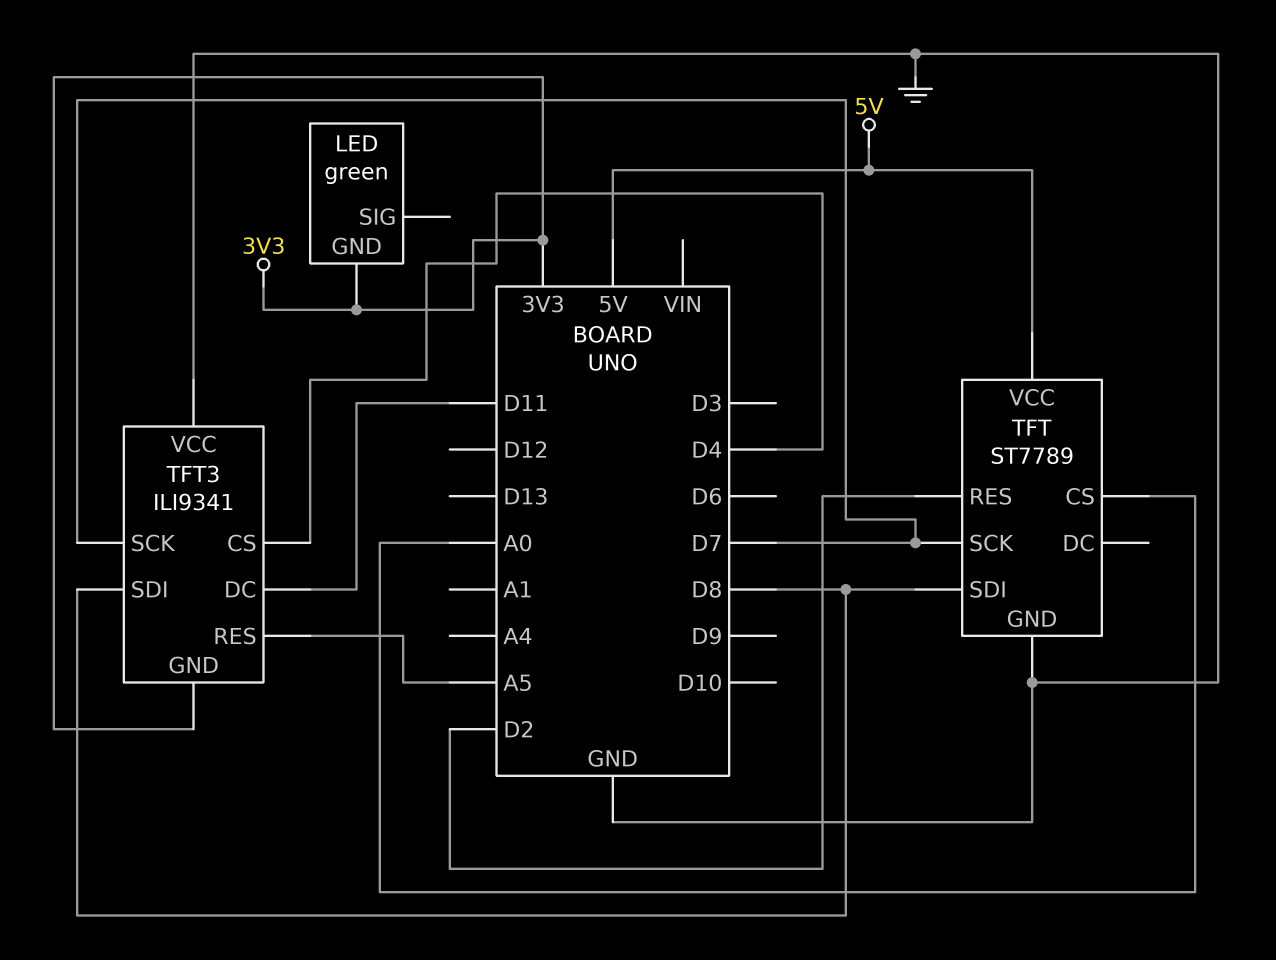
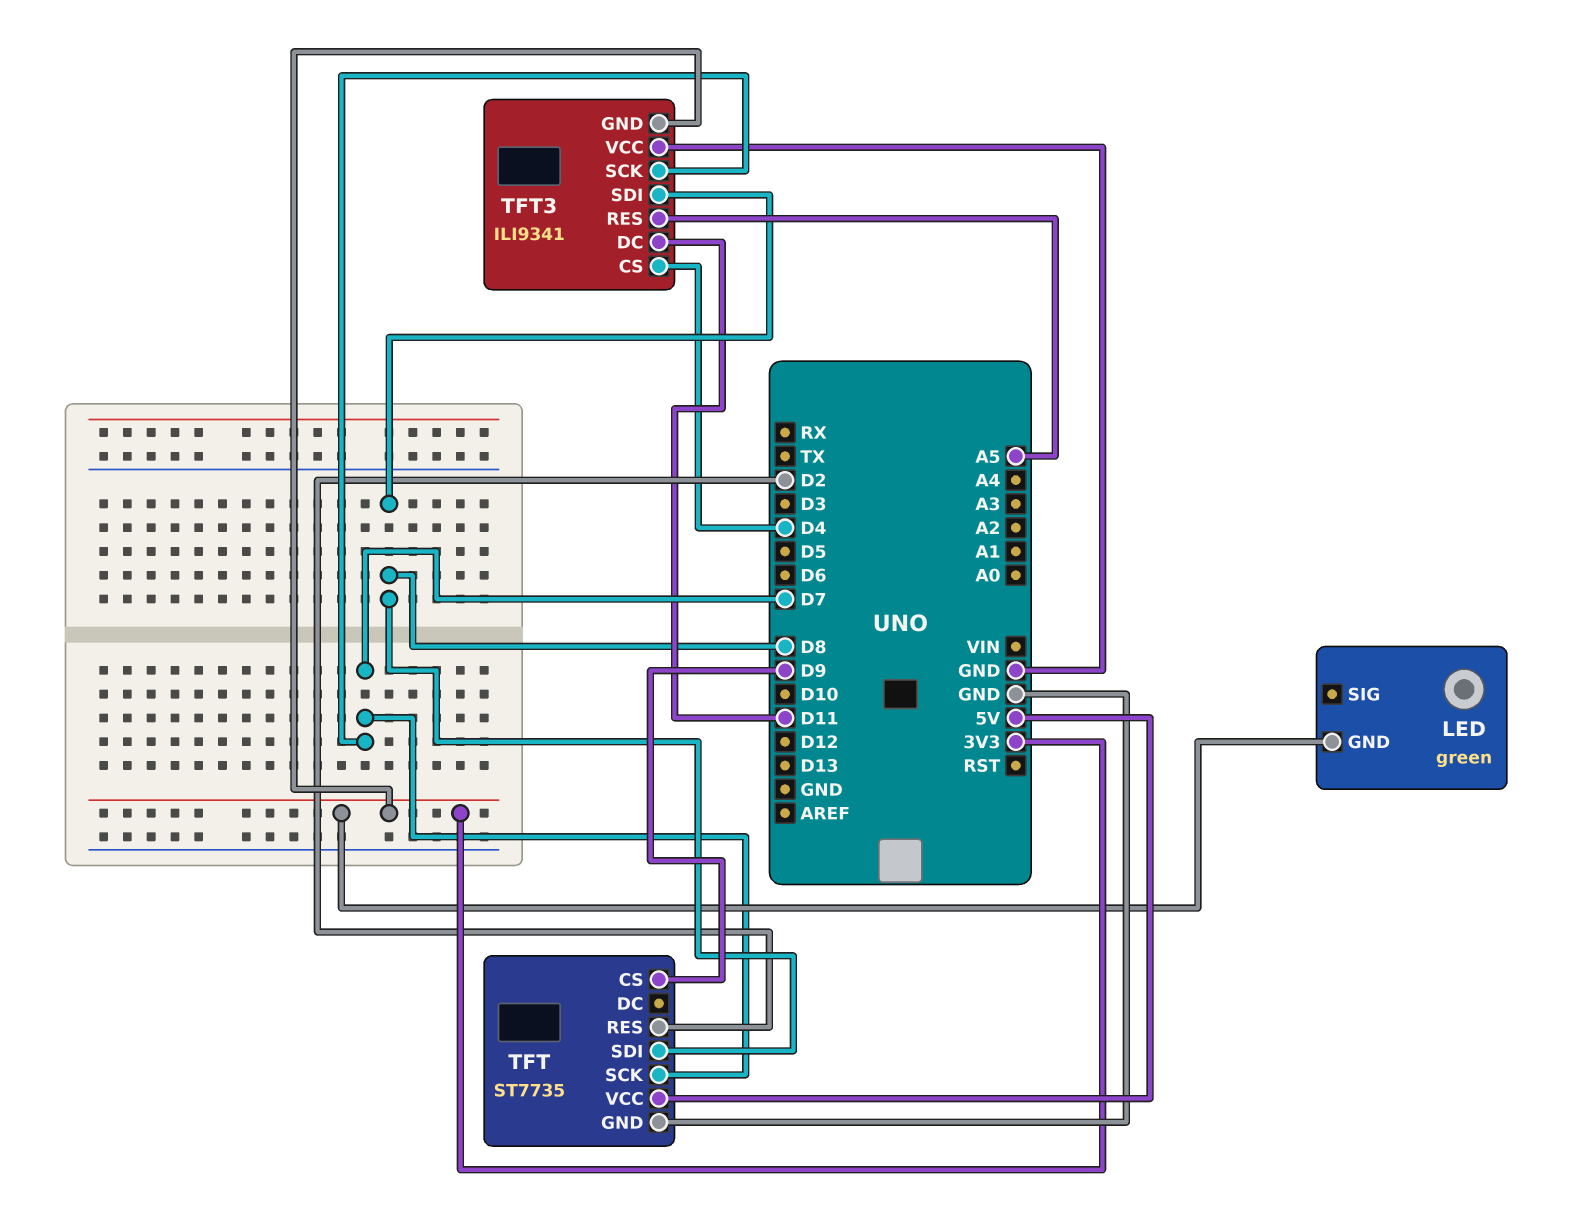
TFT: ST7789 -> ST7735
TFT pin CS: A0 -> D9

